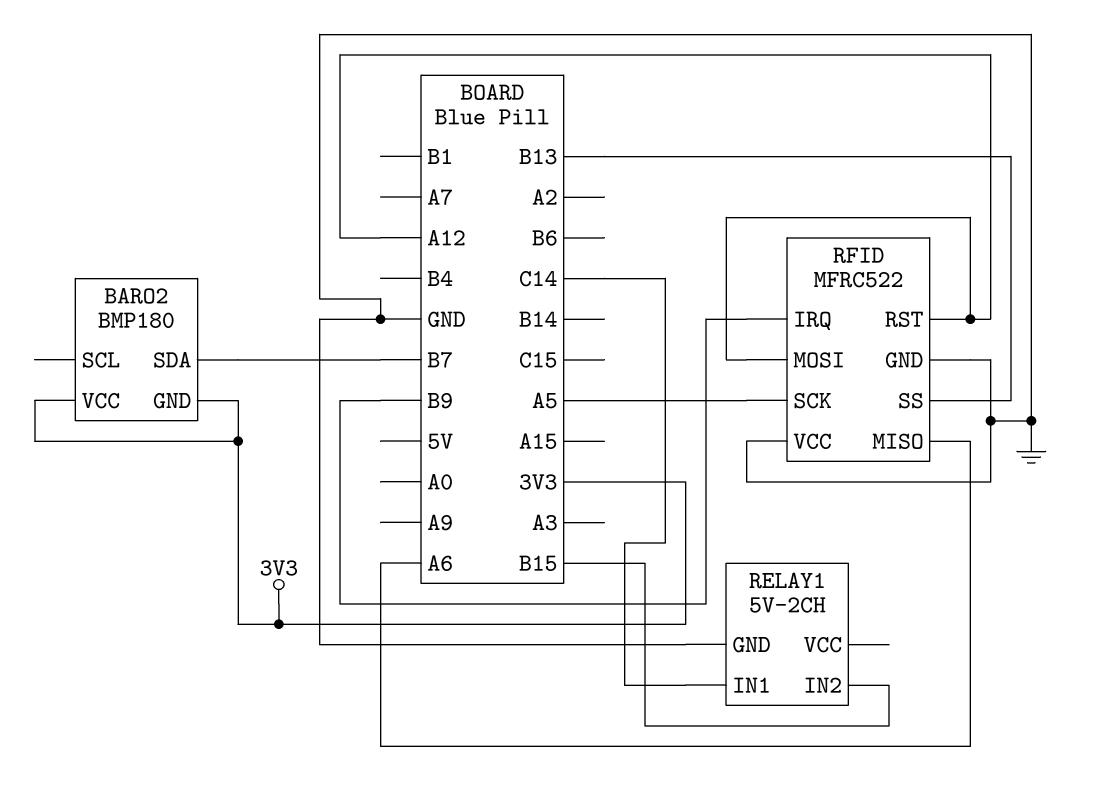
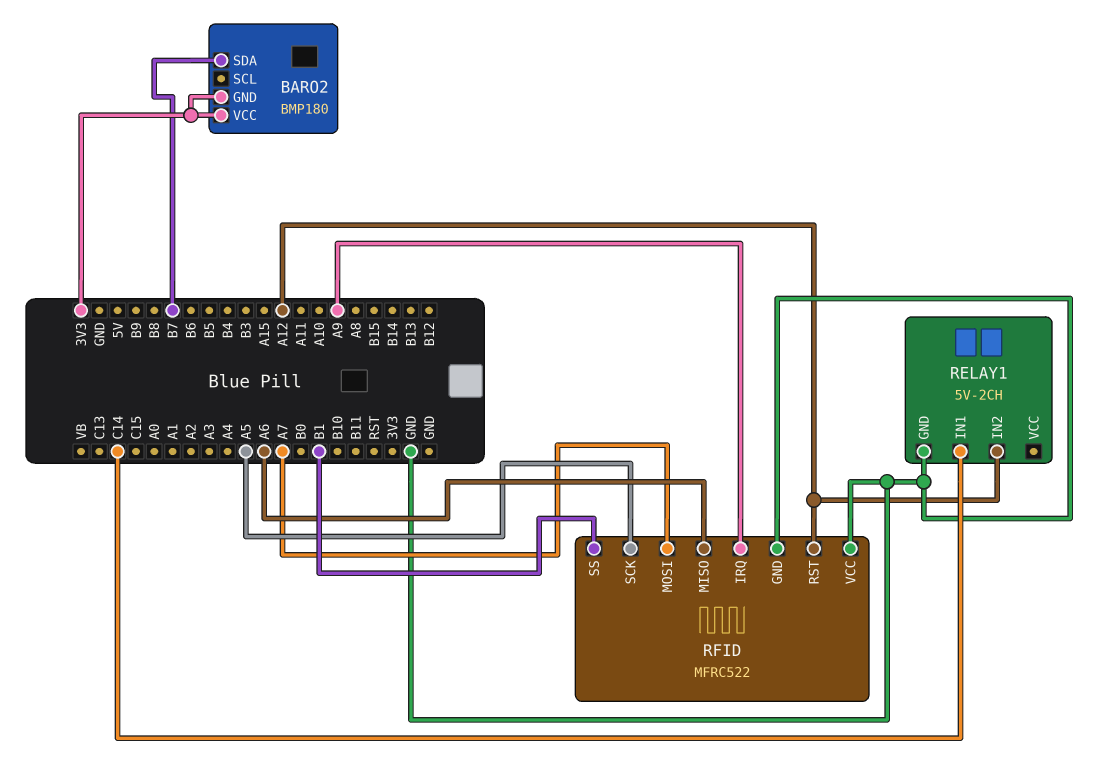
RELAY1 pin IN2: B15 -> A12
RFID pin IRQ: B9 -> A9
RFID pin MOSI: A12 -> A7
RFID pin SS: B13 -> B1

